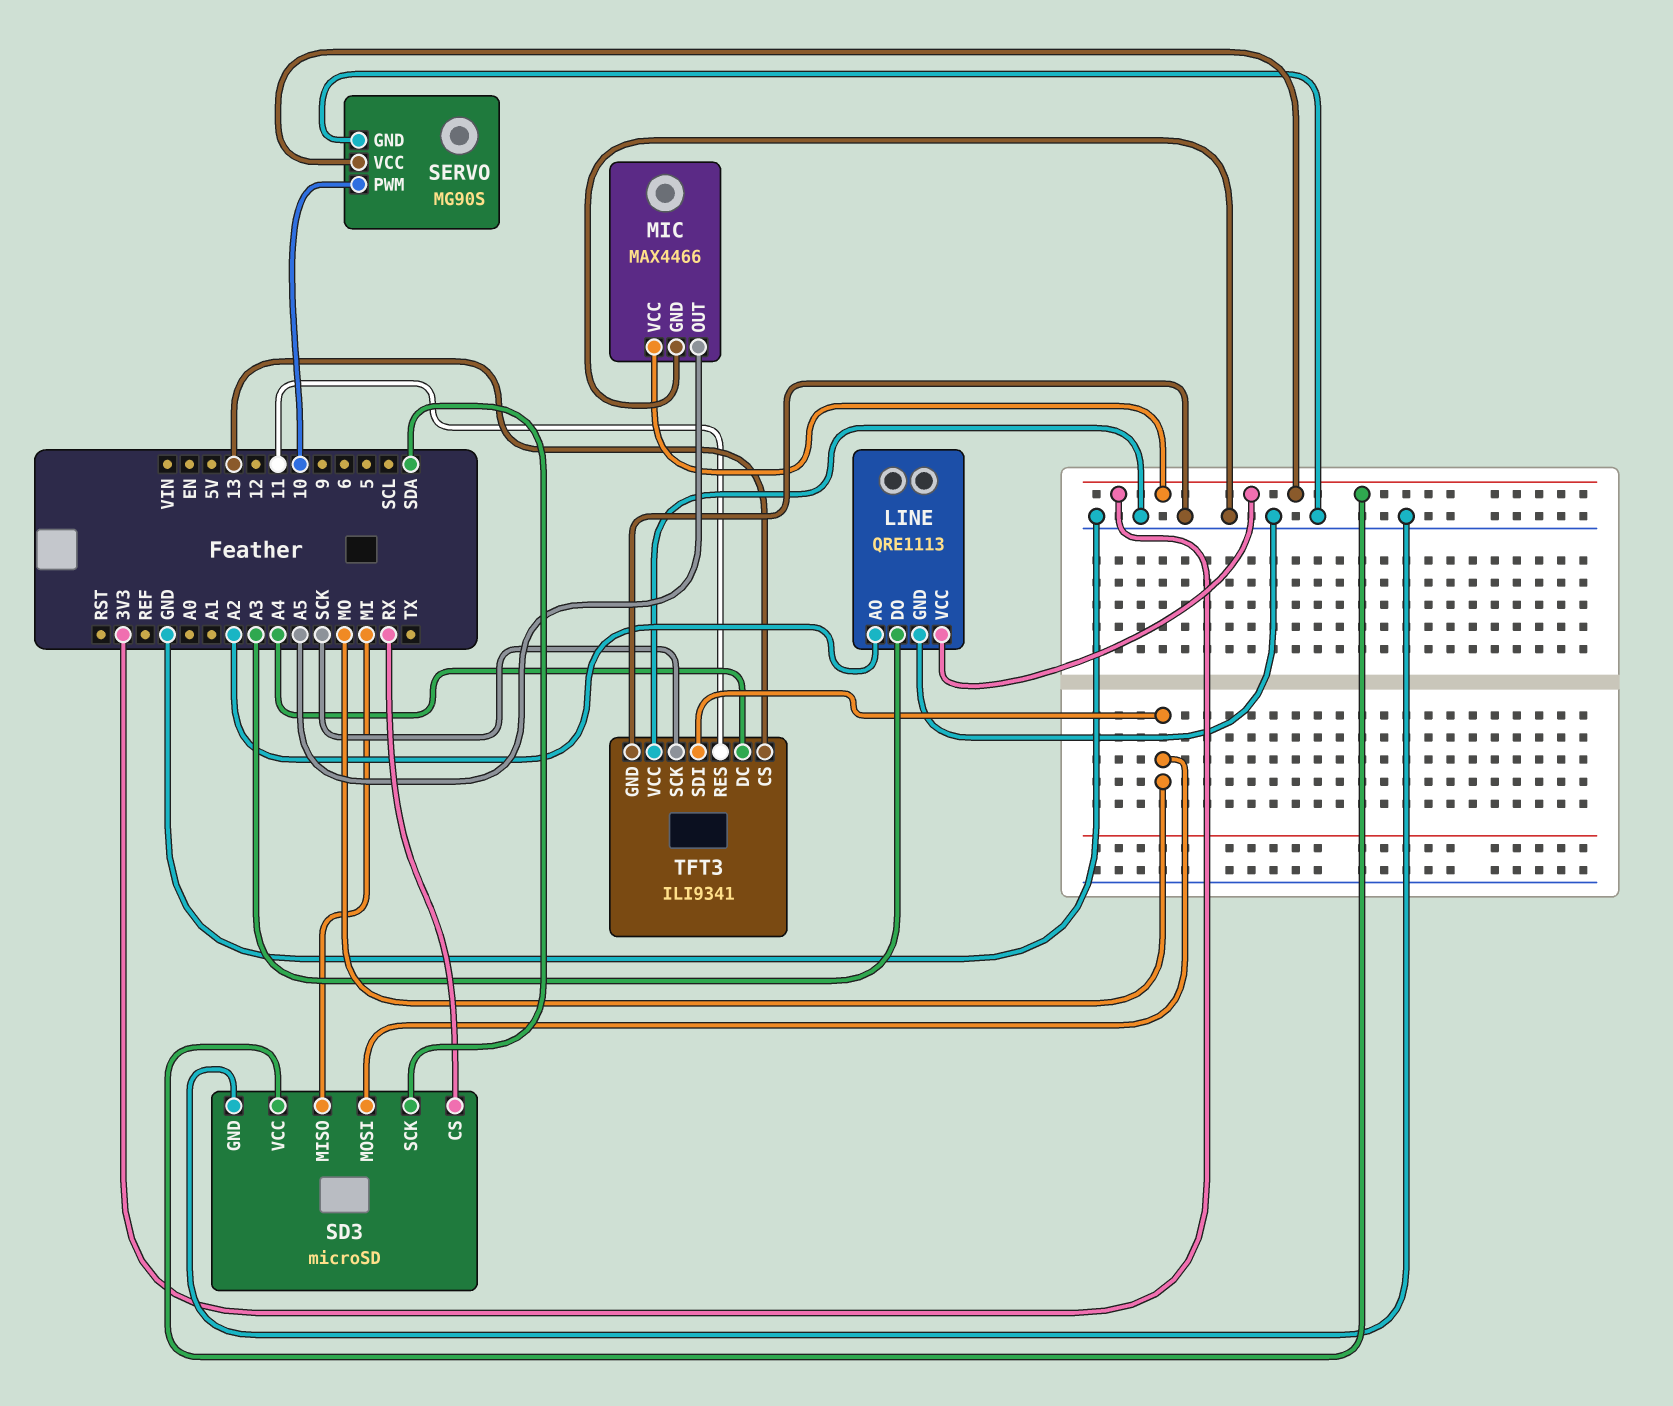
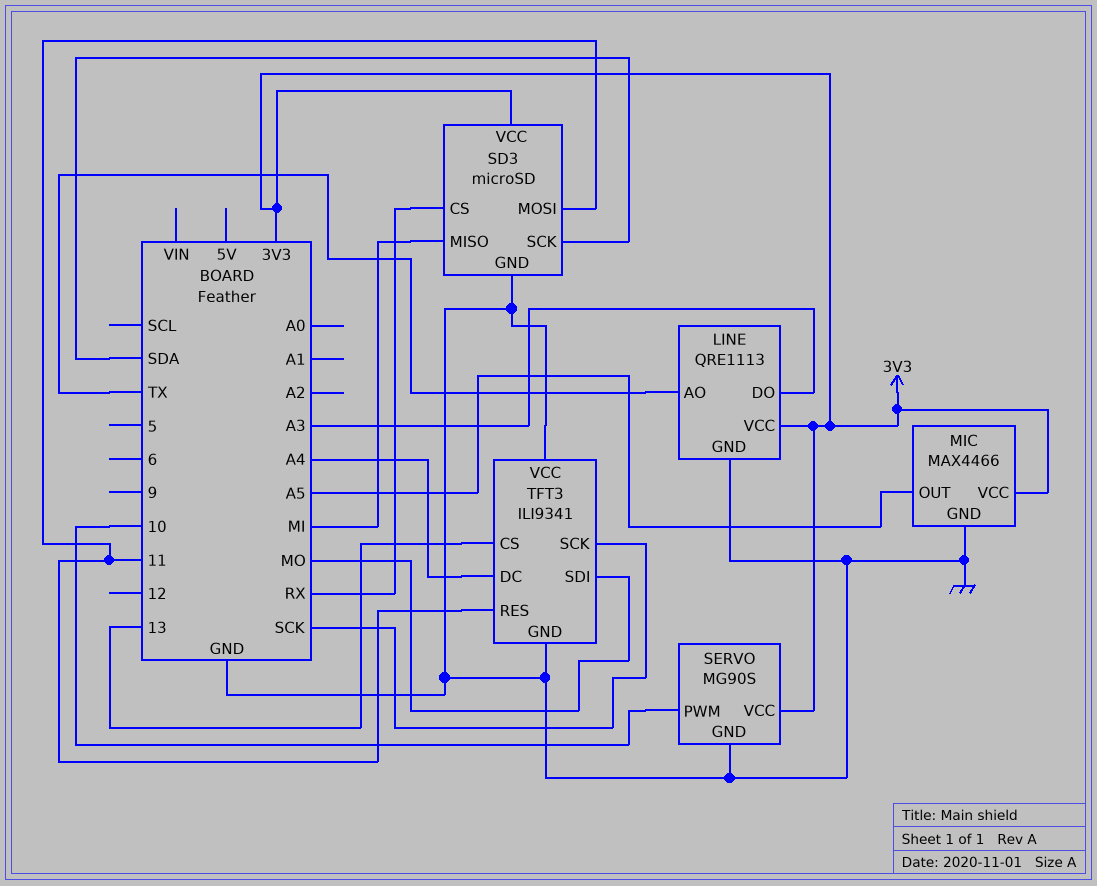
LINE pin AO: A2 -> TX
SD3 pin MOSI: MO -> 11

